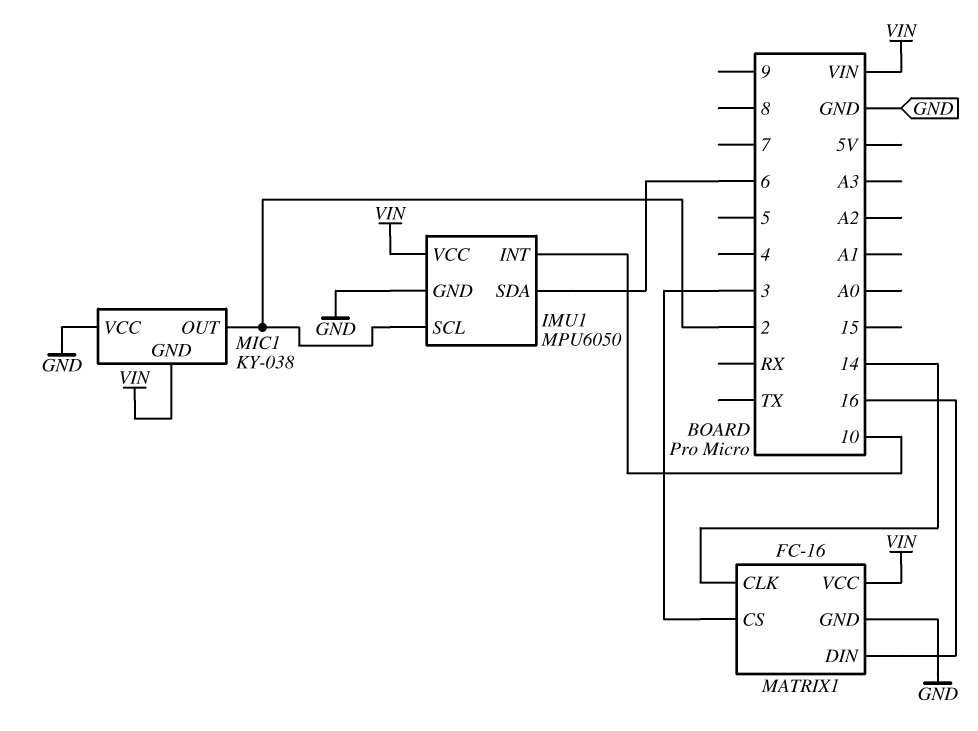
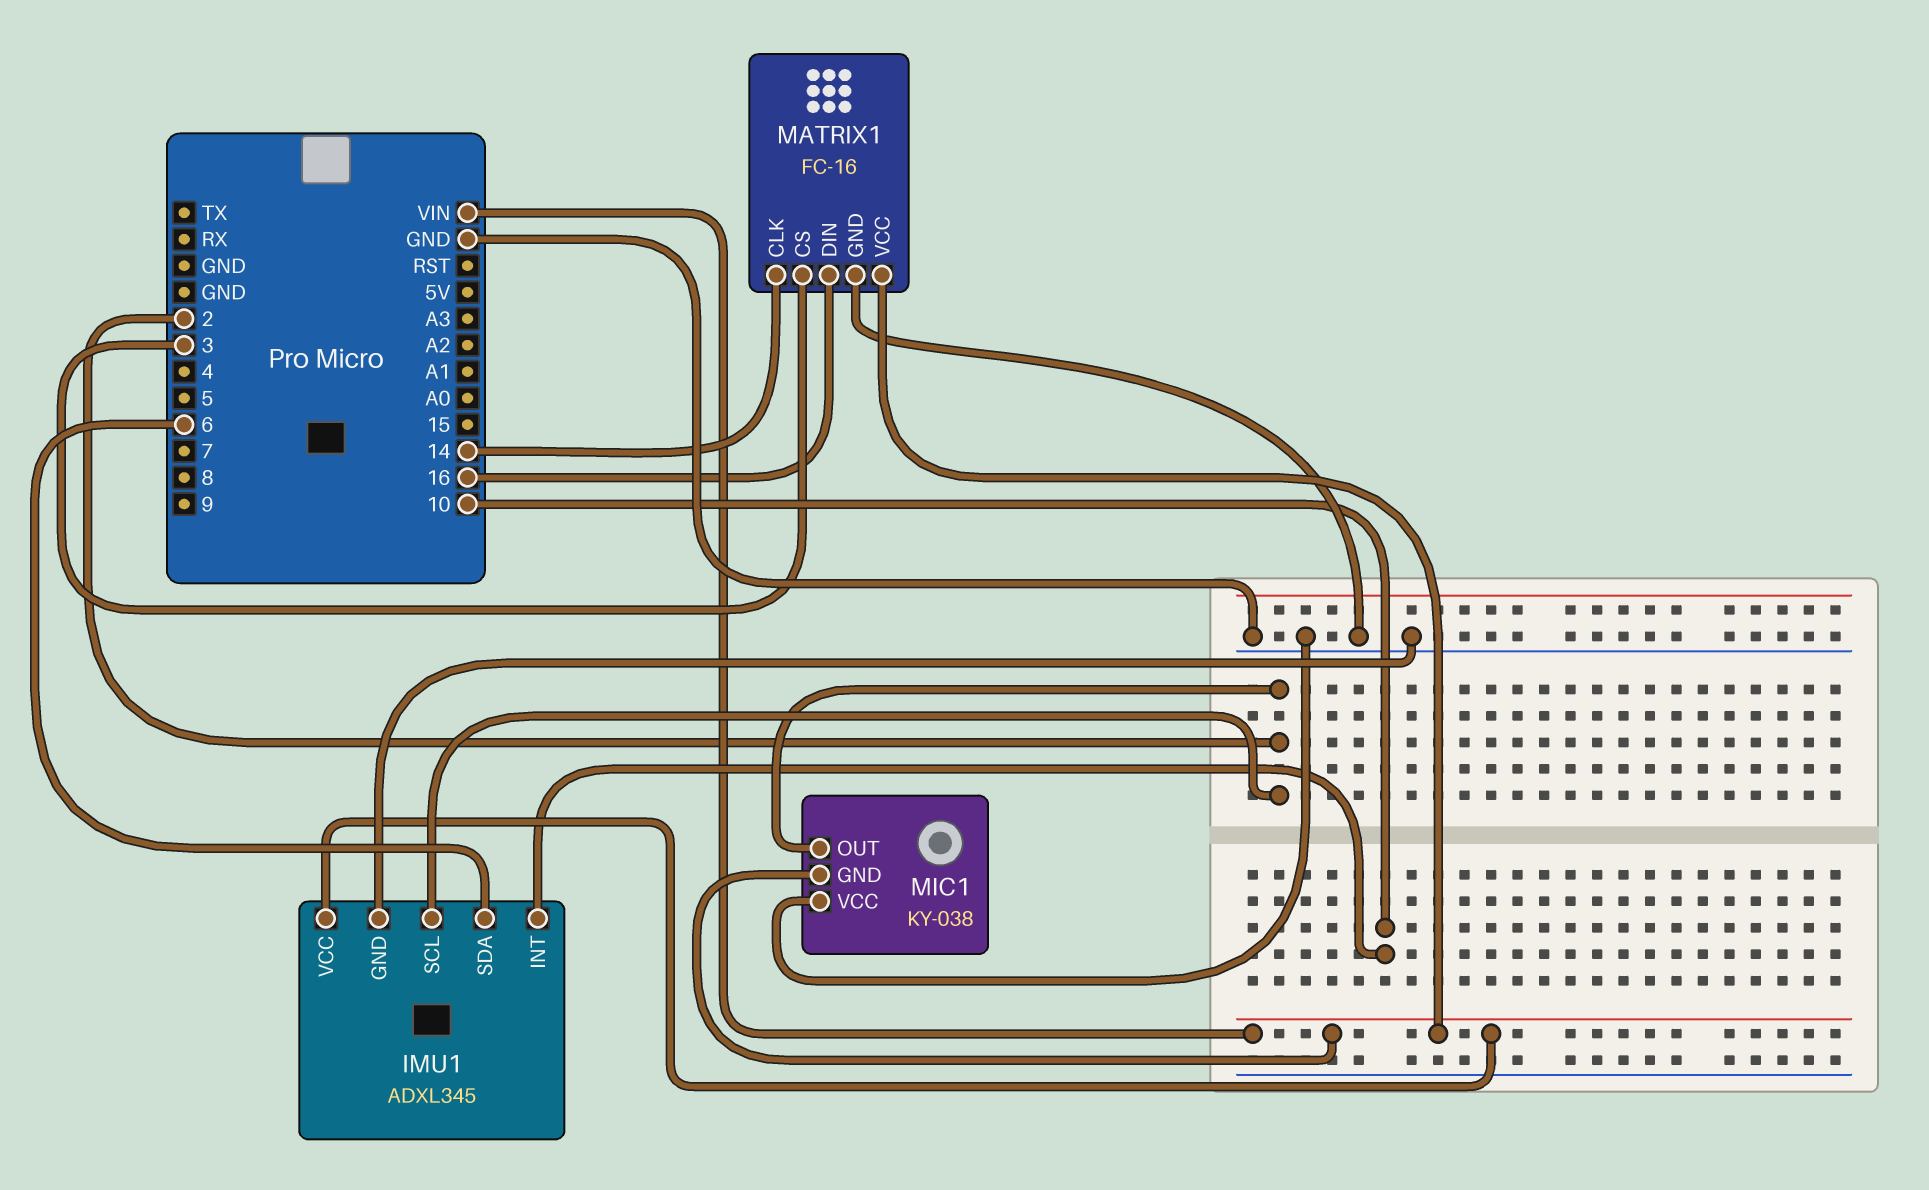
IMU1: MPU6050 -> ADXL345

